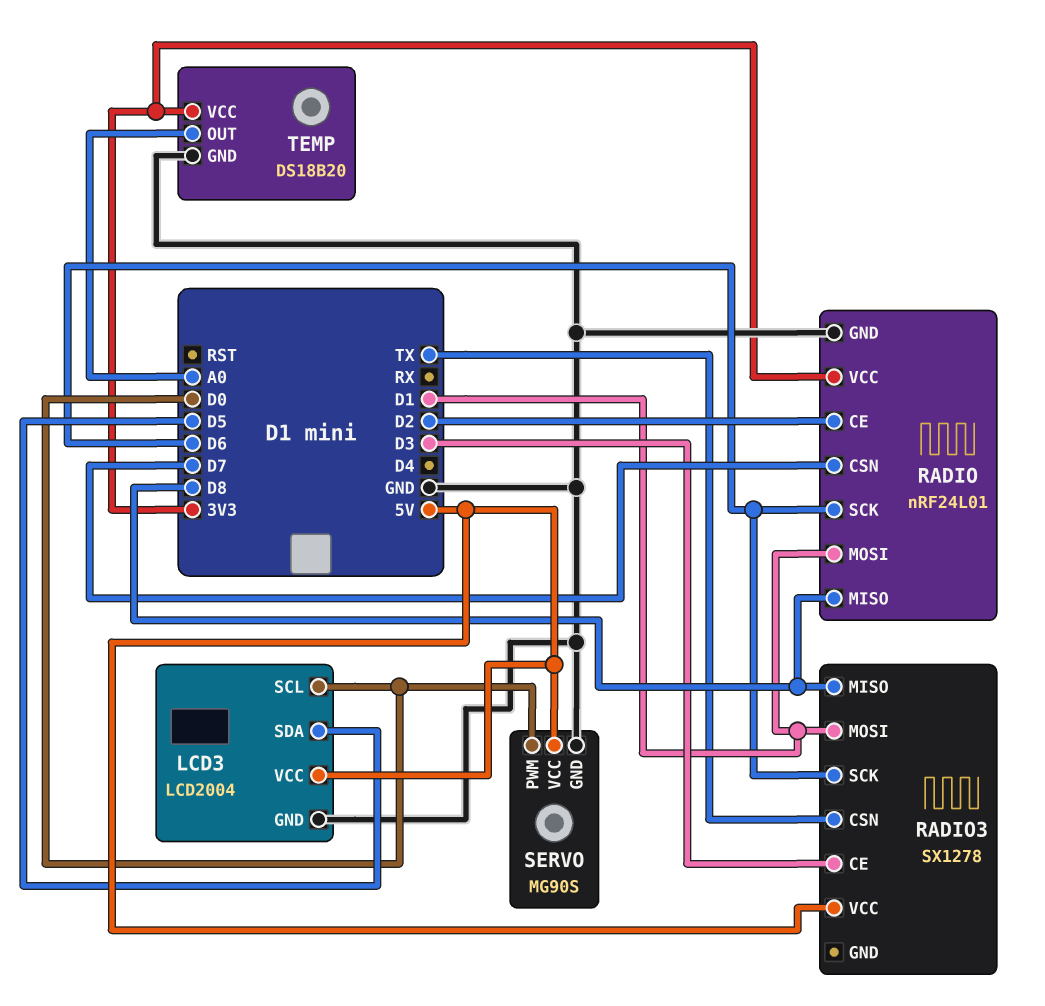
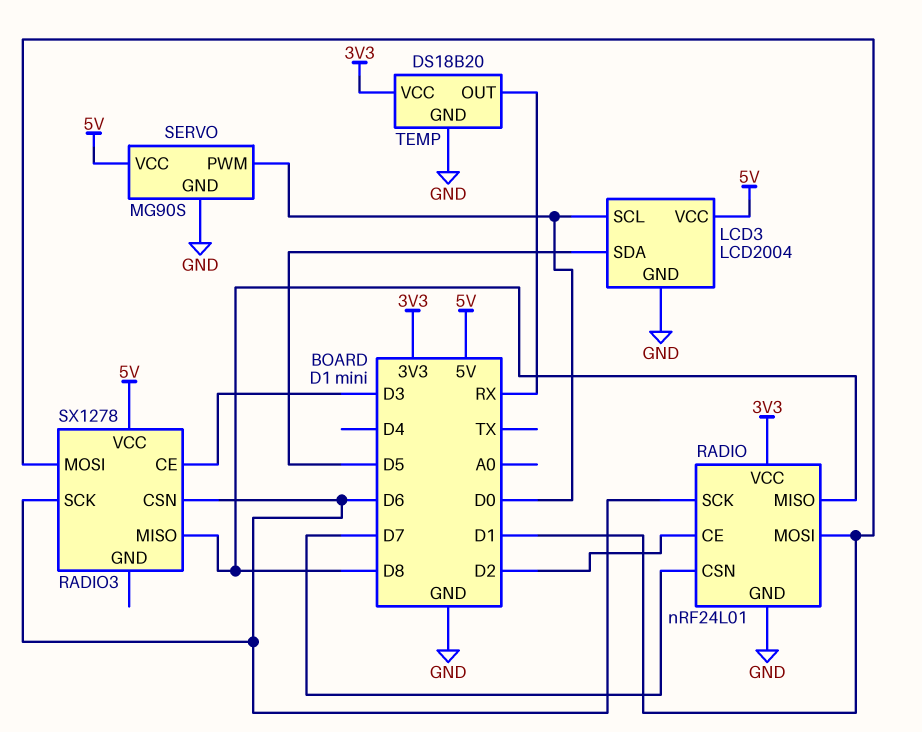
RADIO3 pin CSN: TX -> D6
TEMP pin OUT: A0 -> RX

